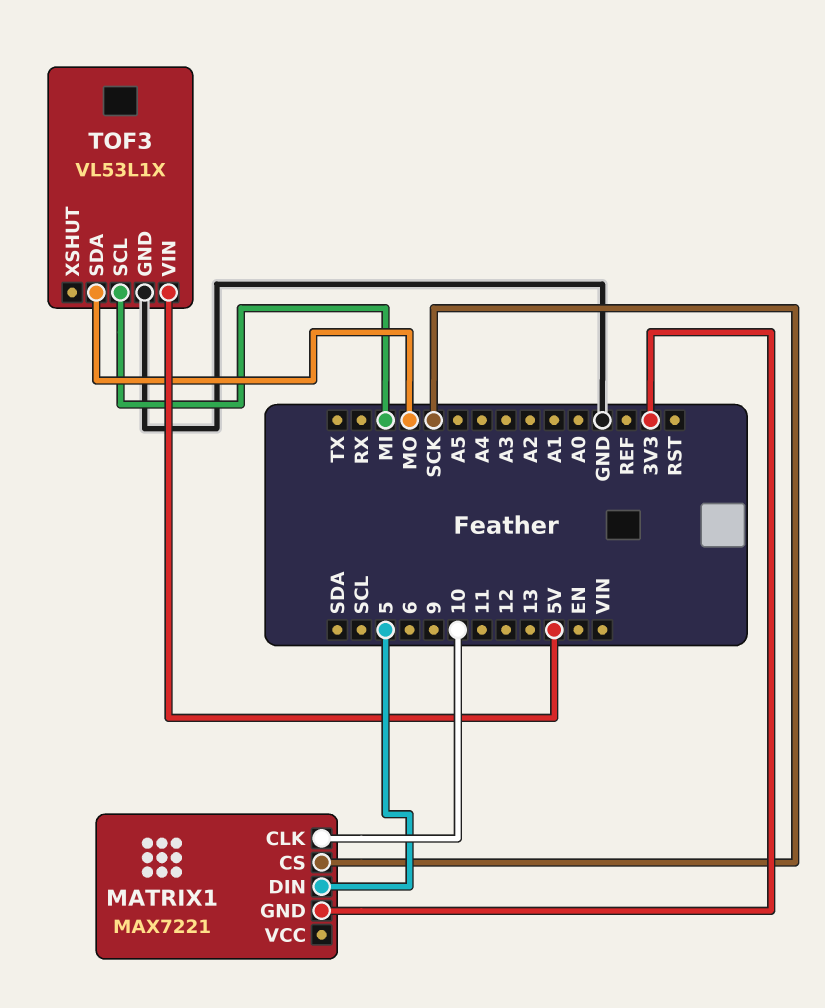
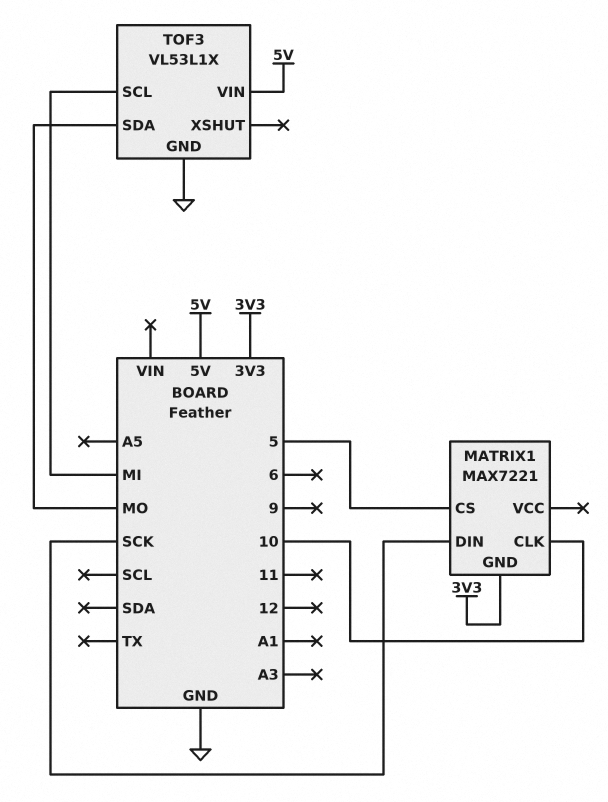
MATRIX1 pin CS: SCK -> 5
MATRIX1 pin DIN: 5 -> SCK

